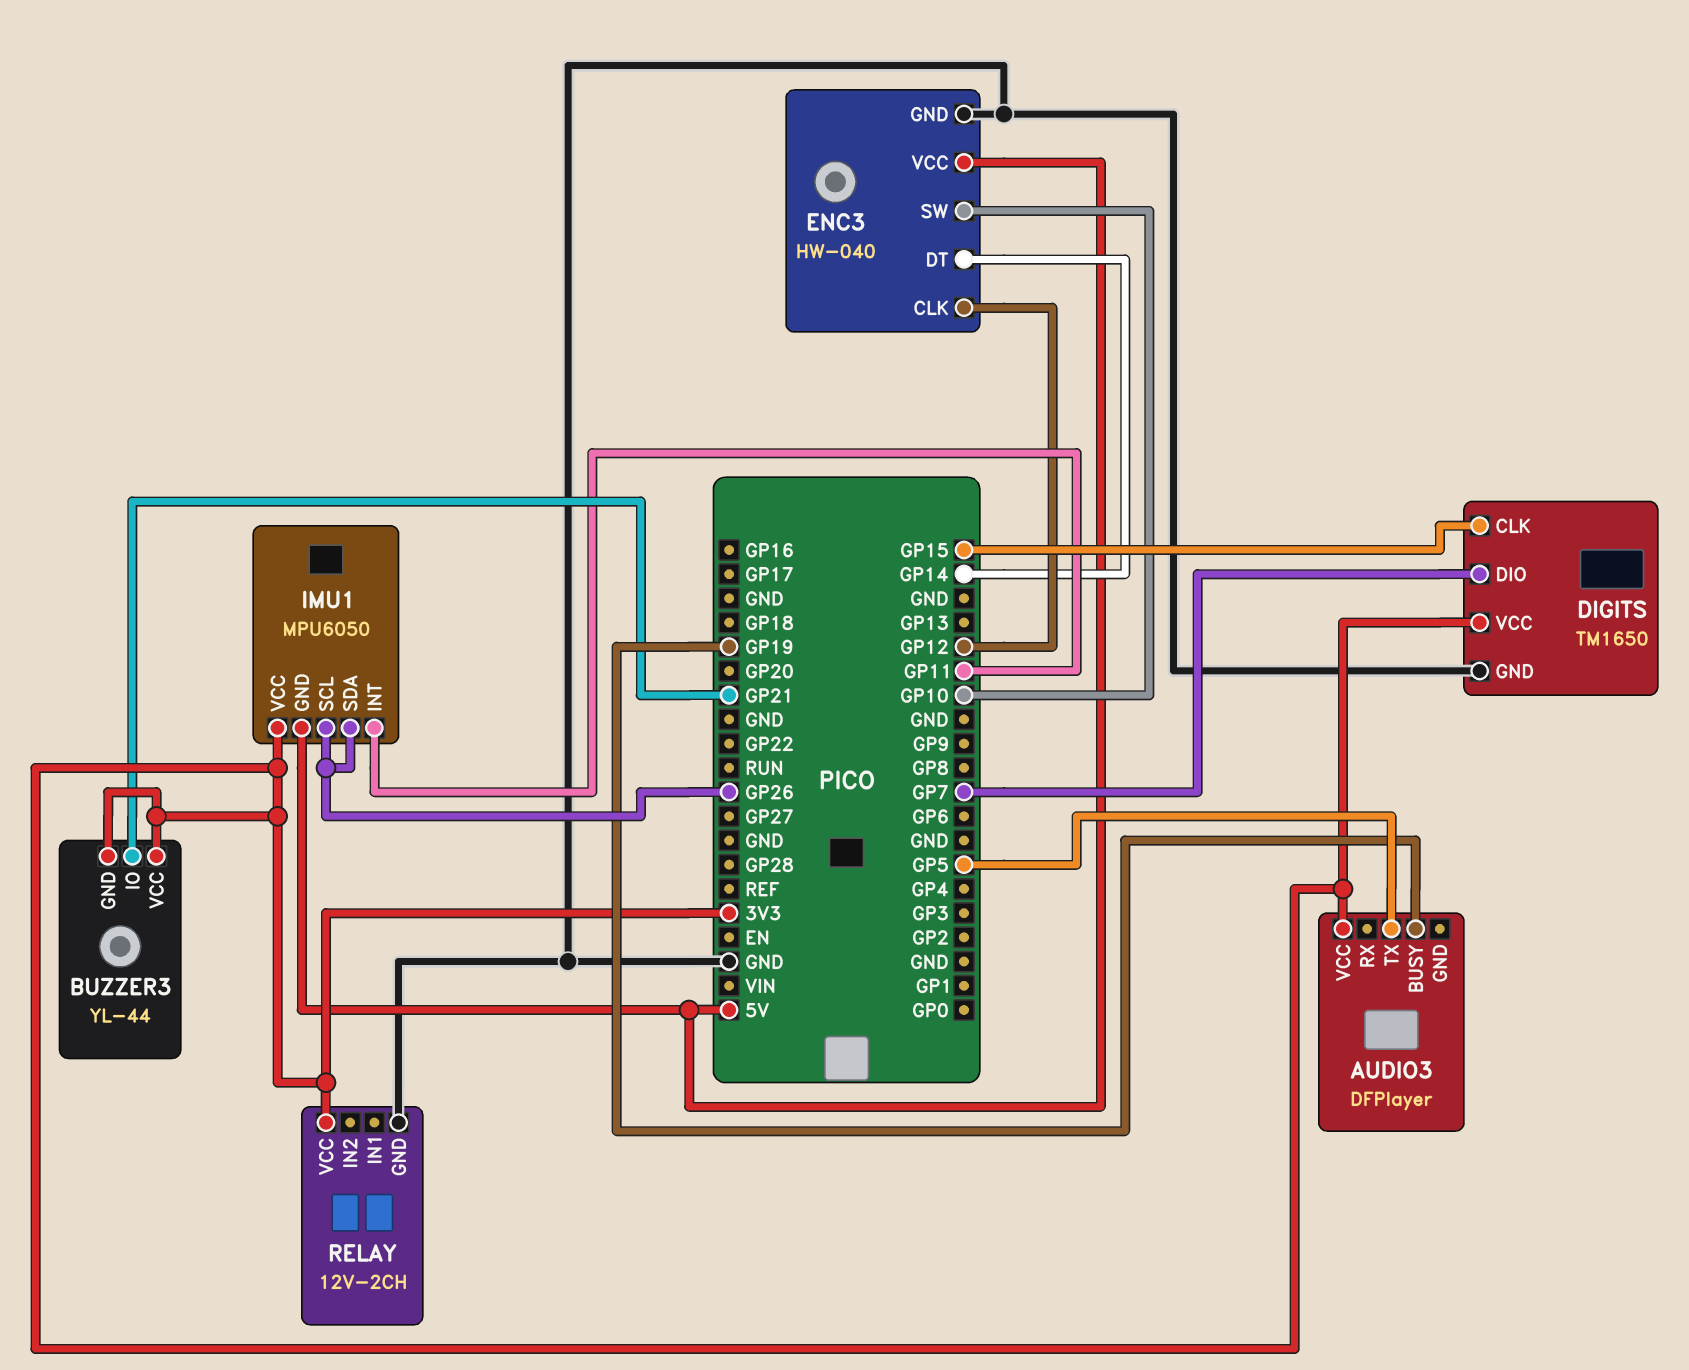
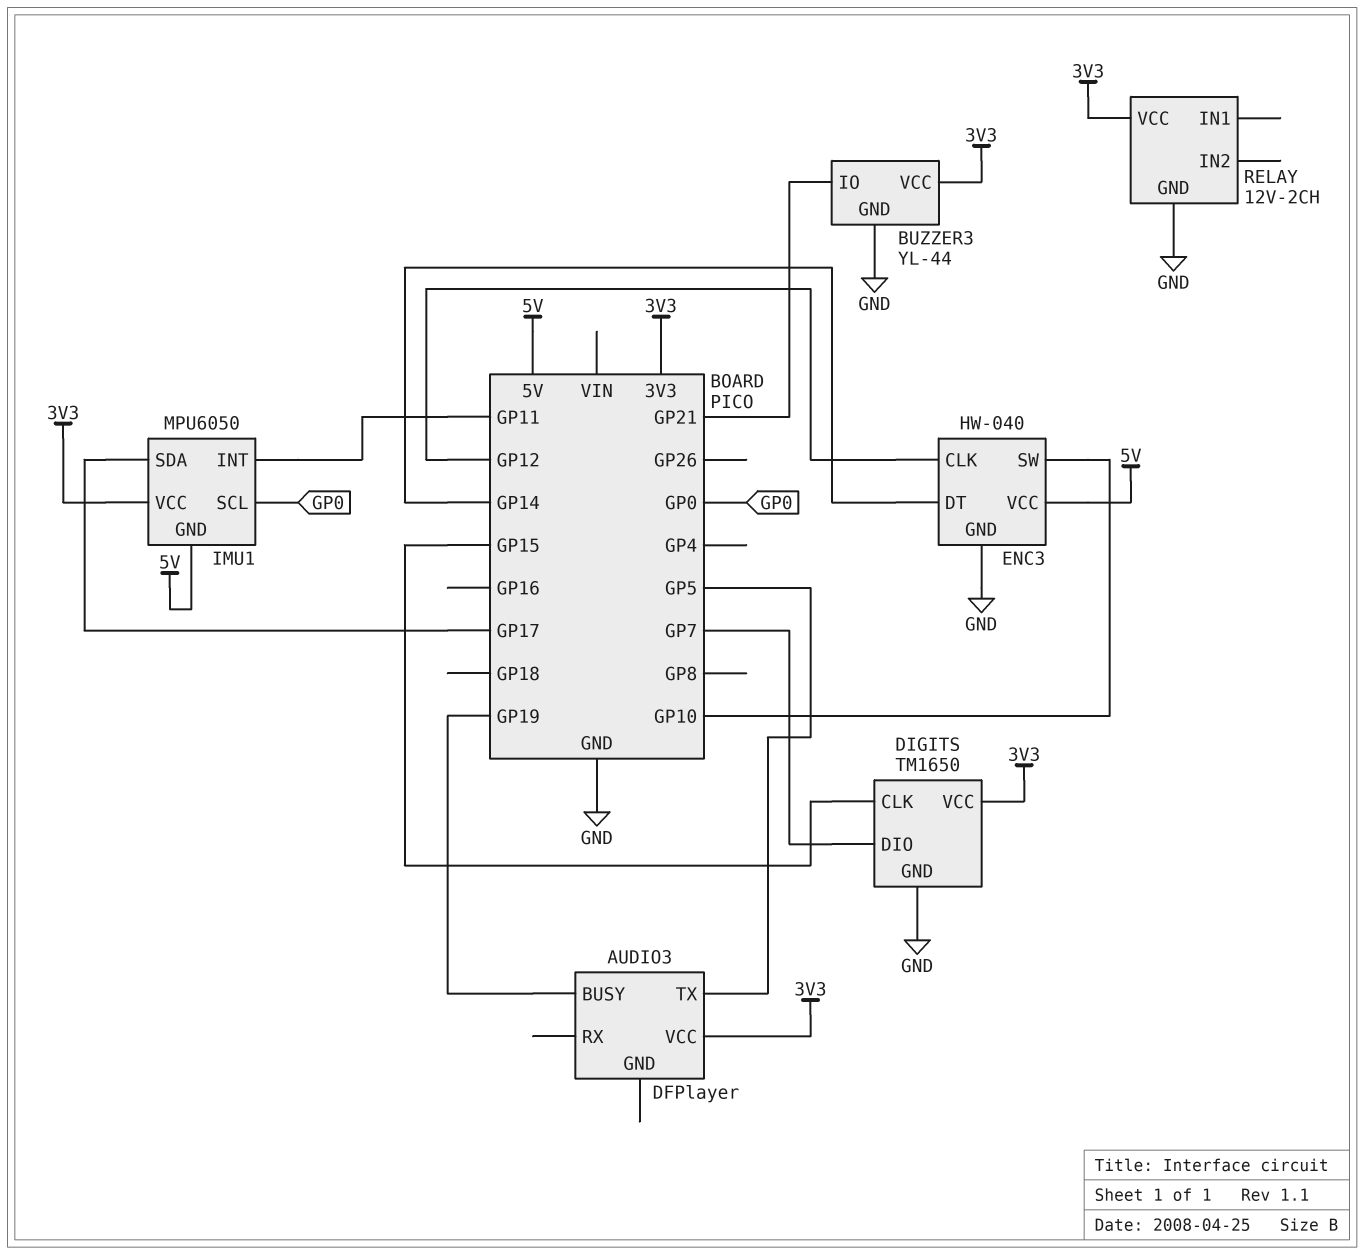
BUZZER3 pin GND: 3V3 -> GND
IMU1 pin SCL: GP26 -> GP0
IMU1 pin SDA: GP26 -> GP17

